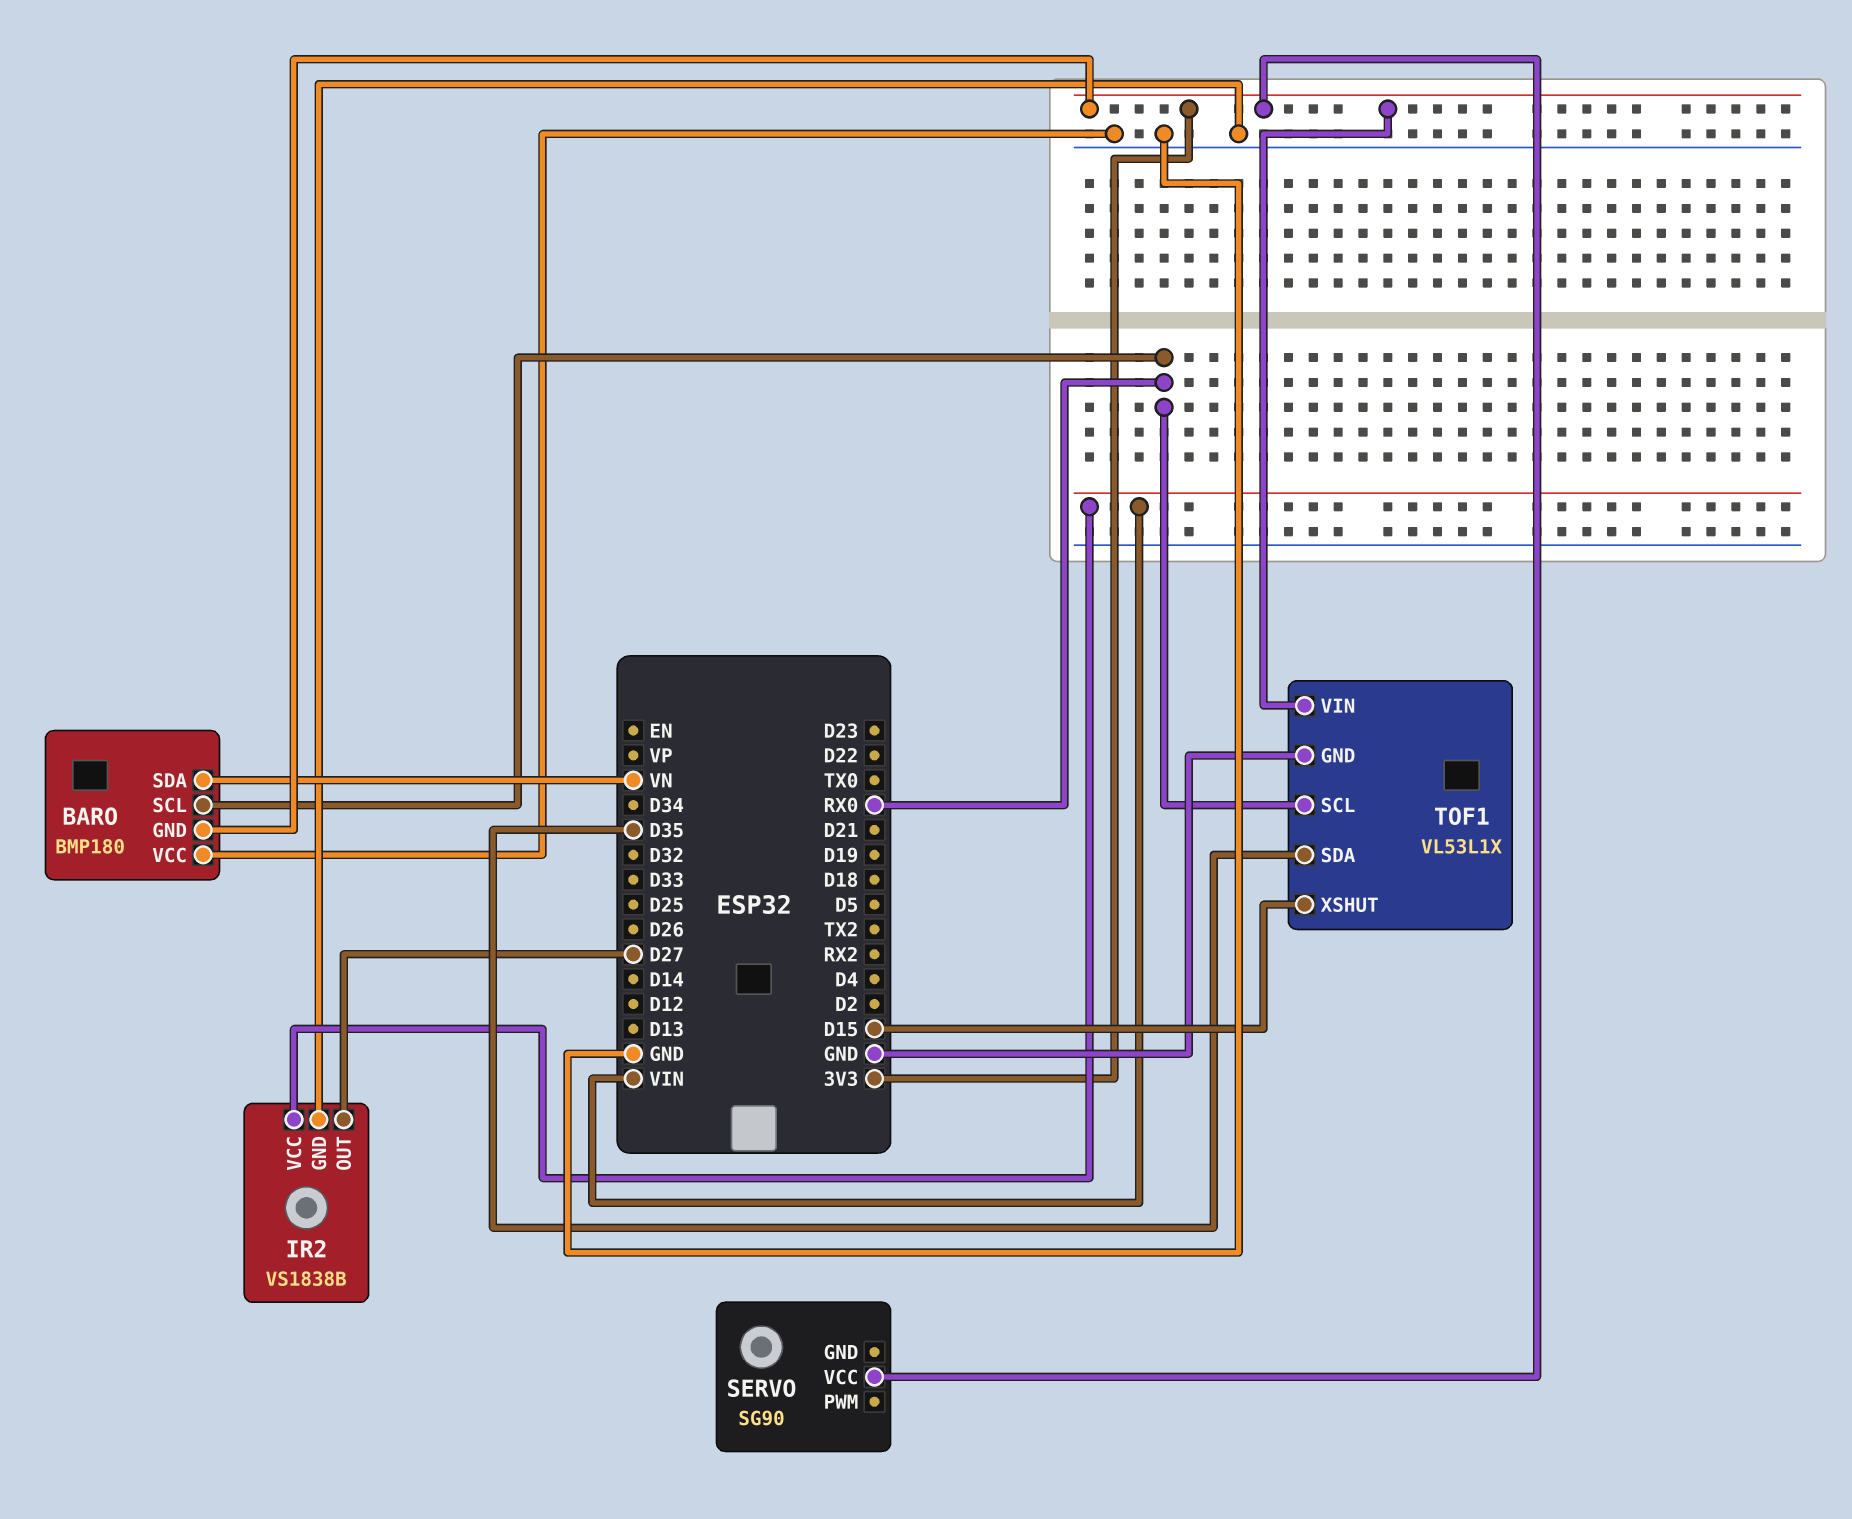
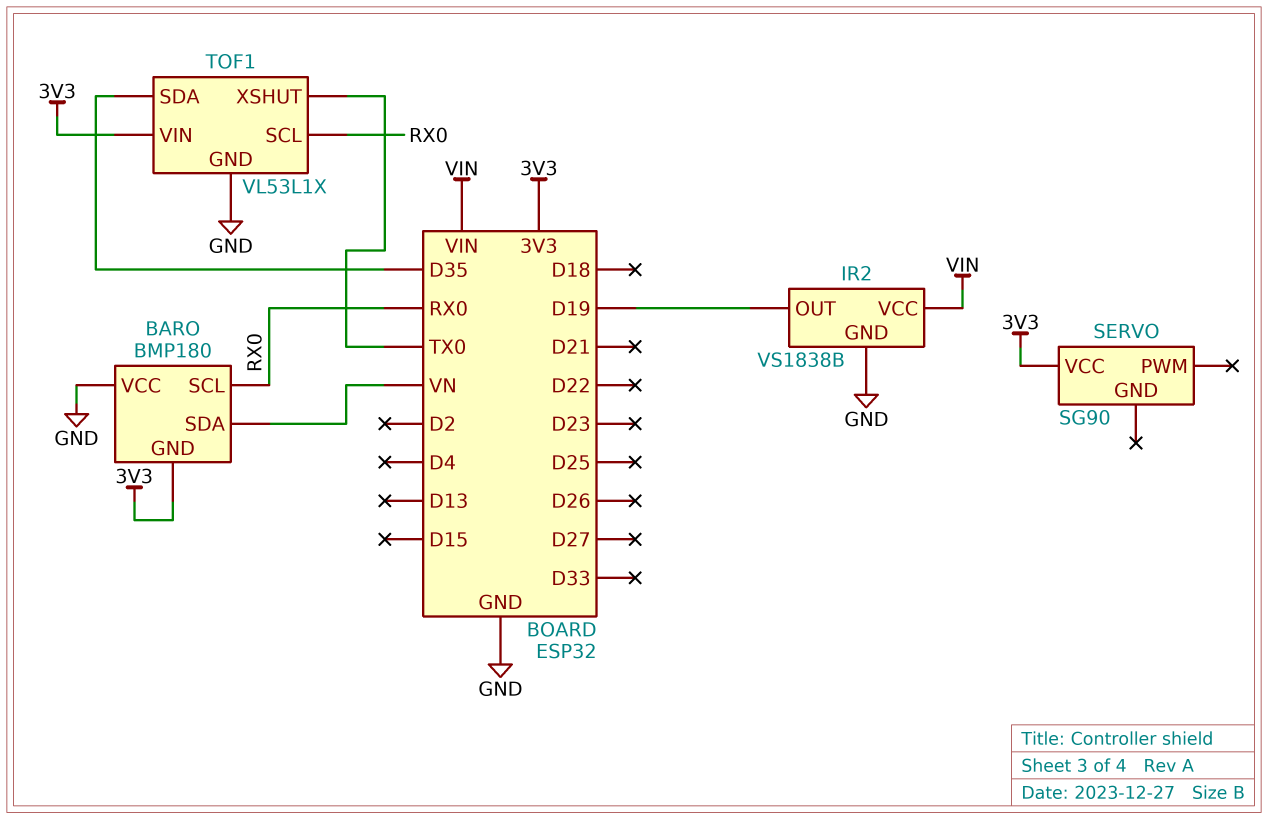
IR2 pin OUT: D27 -> D19
TOF1 pin XSHUT: D15 -> TX0

